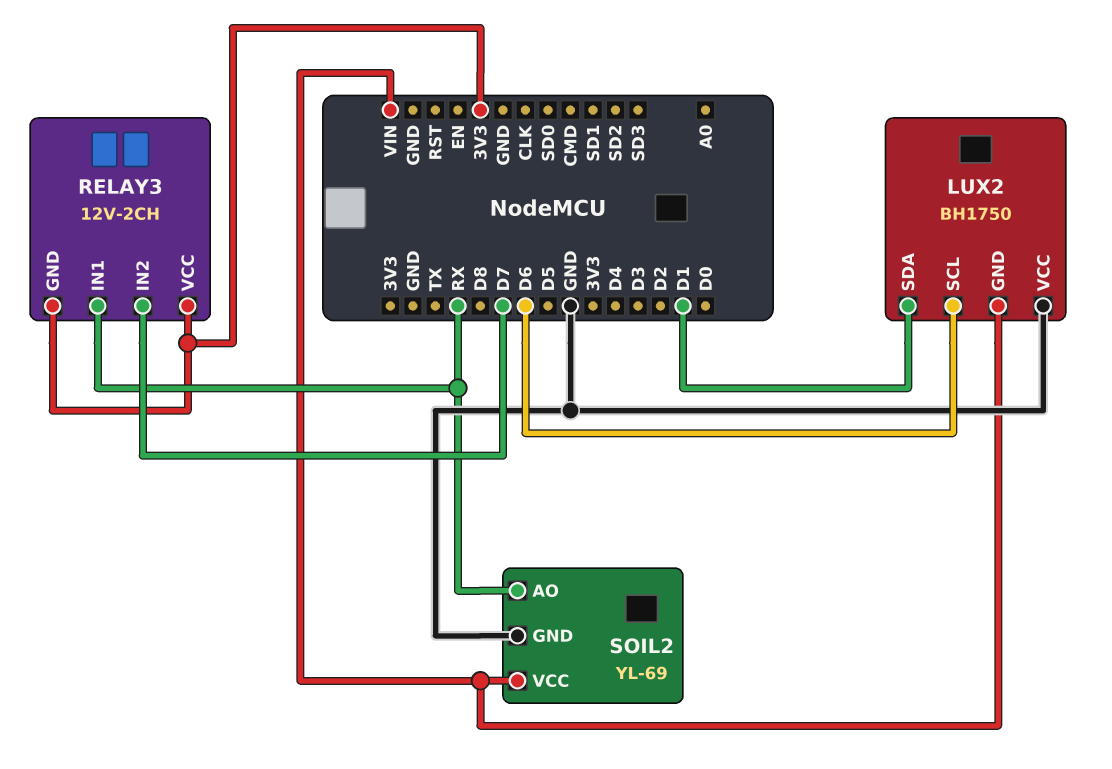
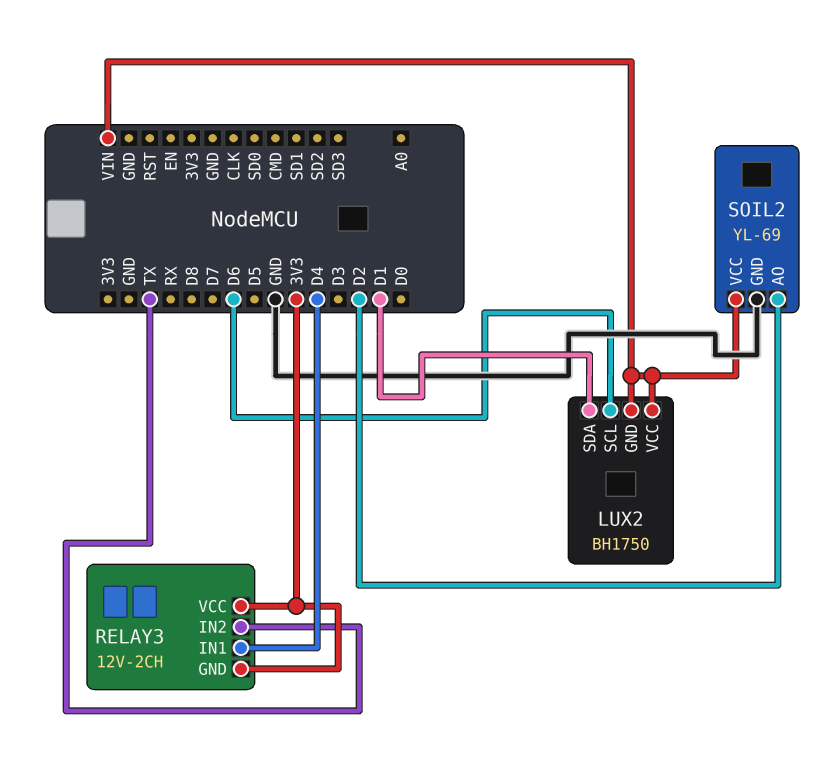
LUX2 pin VCC: GND -> VIN
RELAY3 pin IN1: RX -> D4
RELAY3 pin IN2: D7 -> TX
SOIL2 pin AO: RX -> D2

